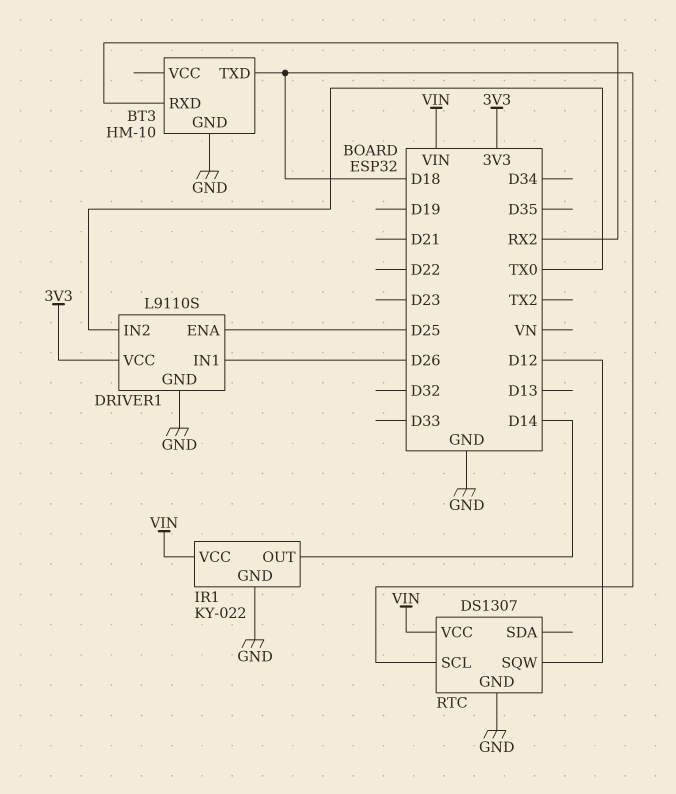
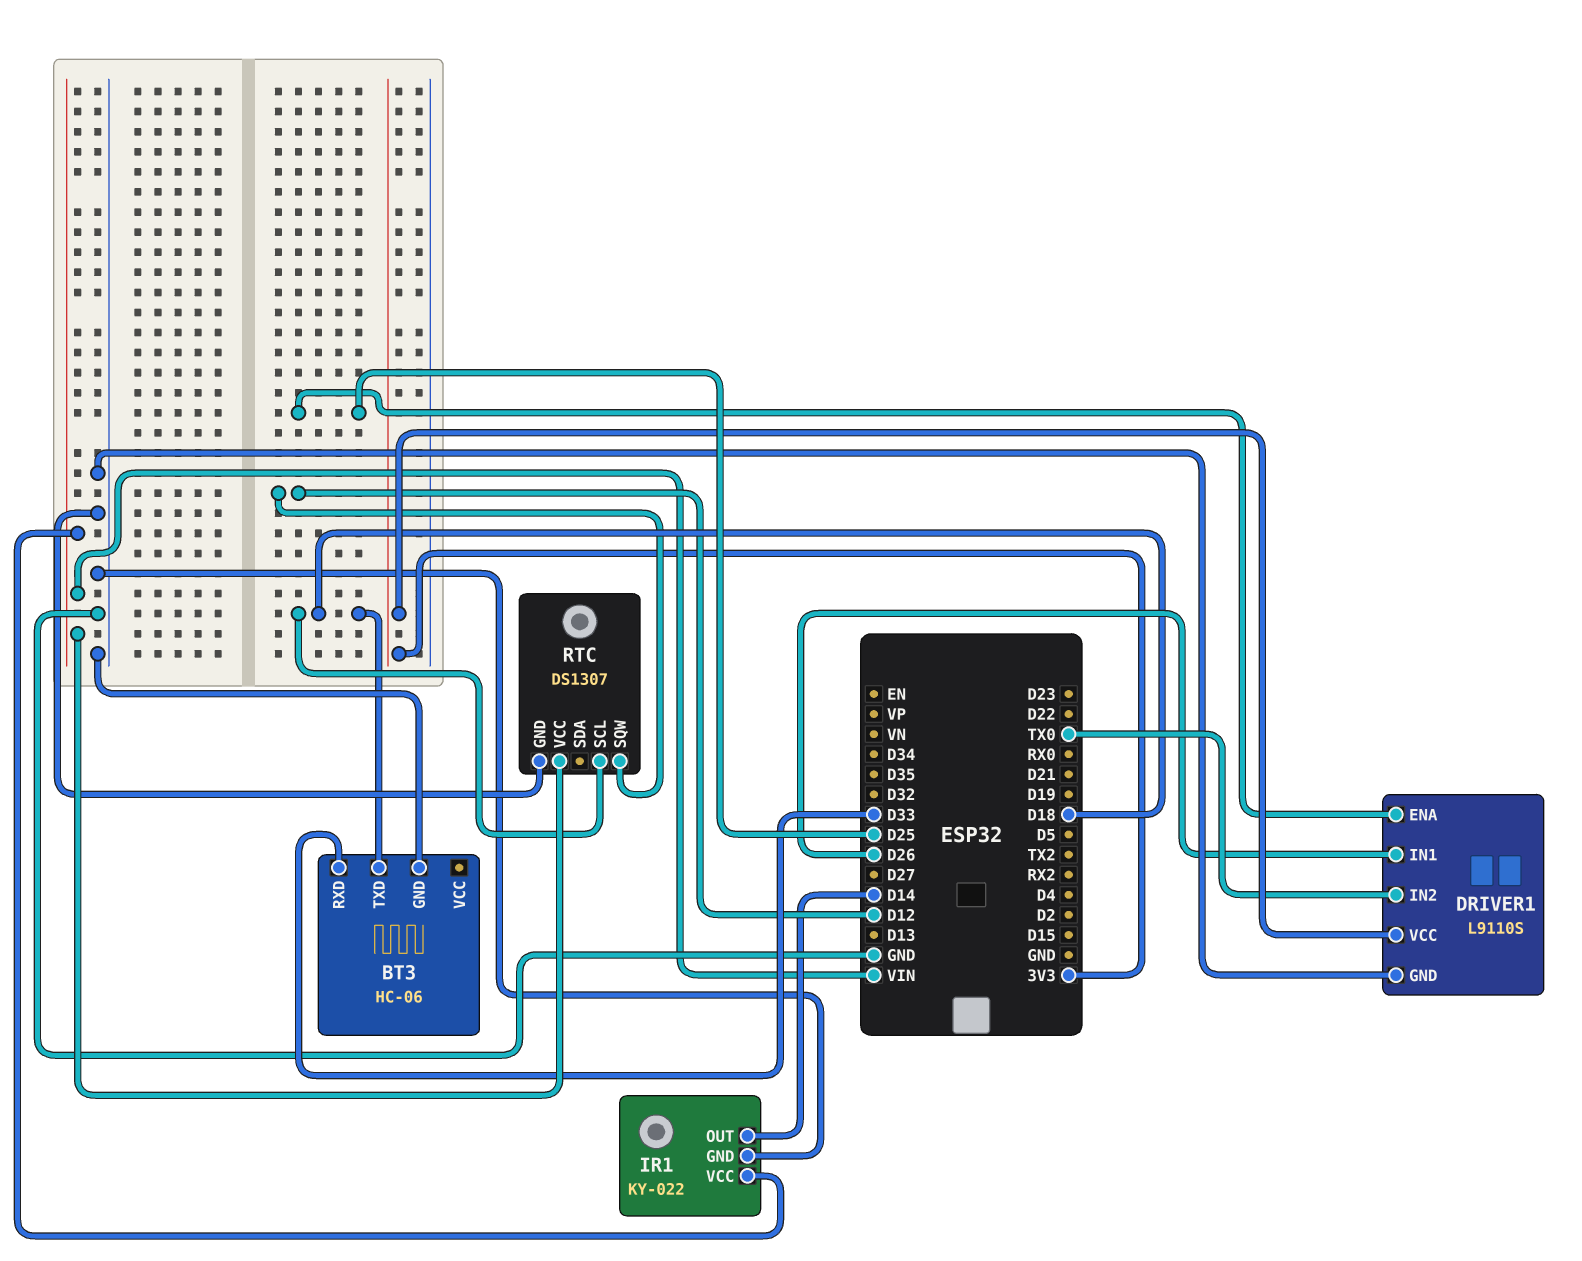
BT3: HM-10 -> HC-06
BT3 pin RXD: RX2 -> D33

